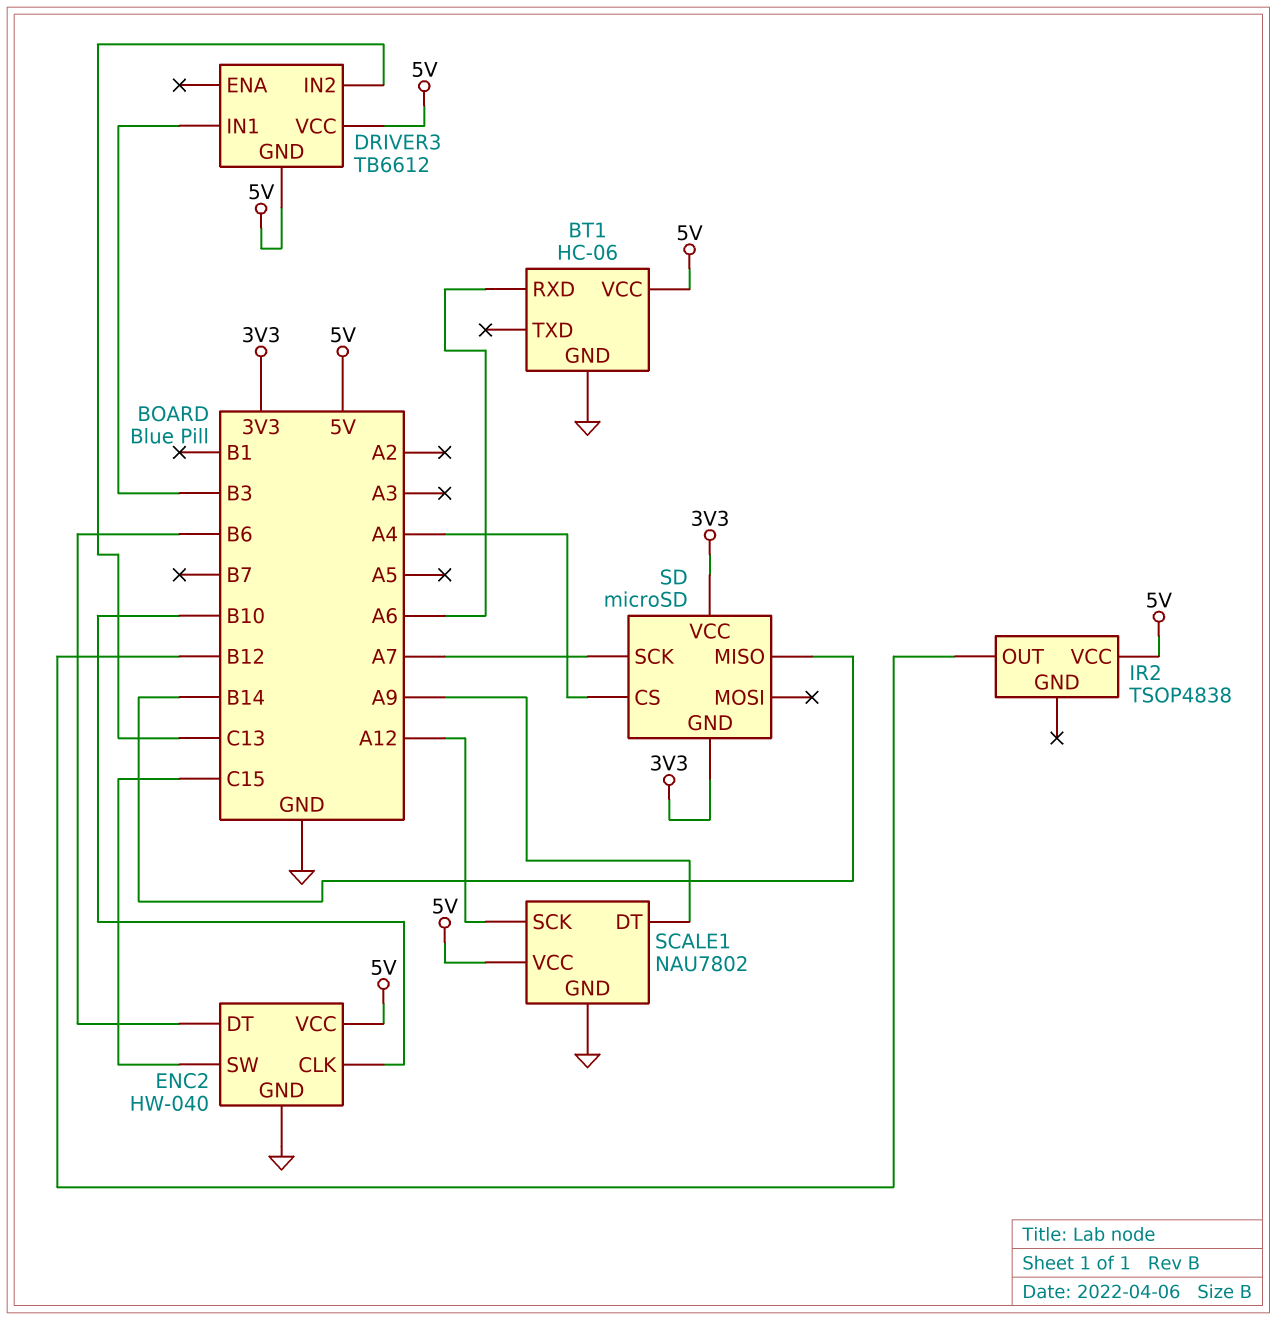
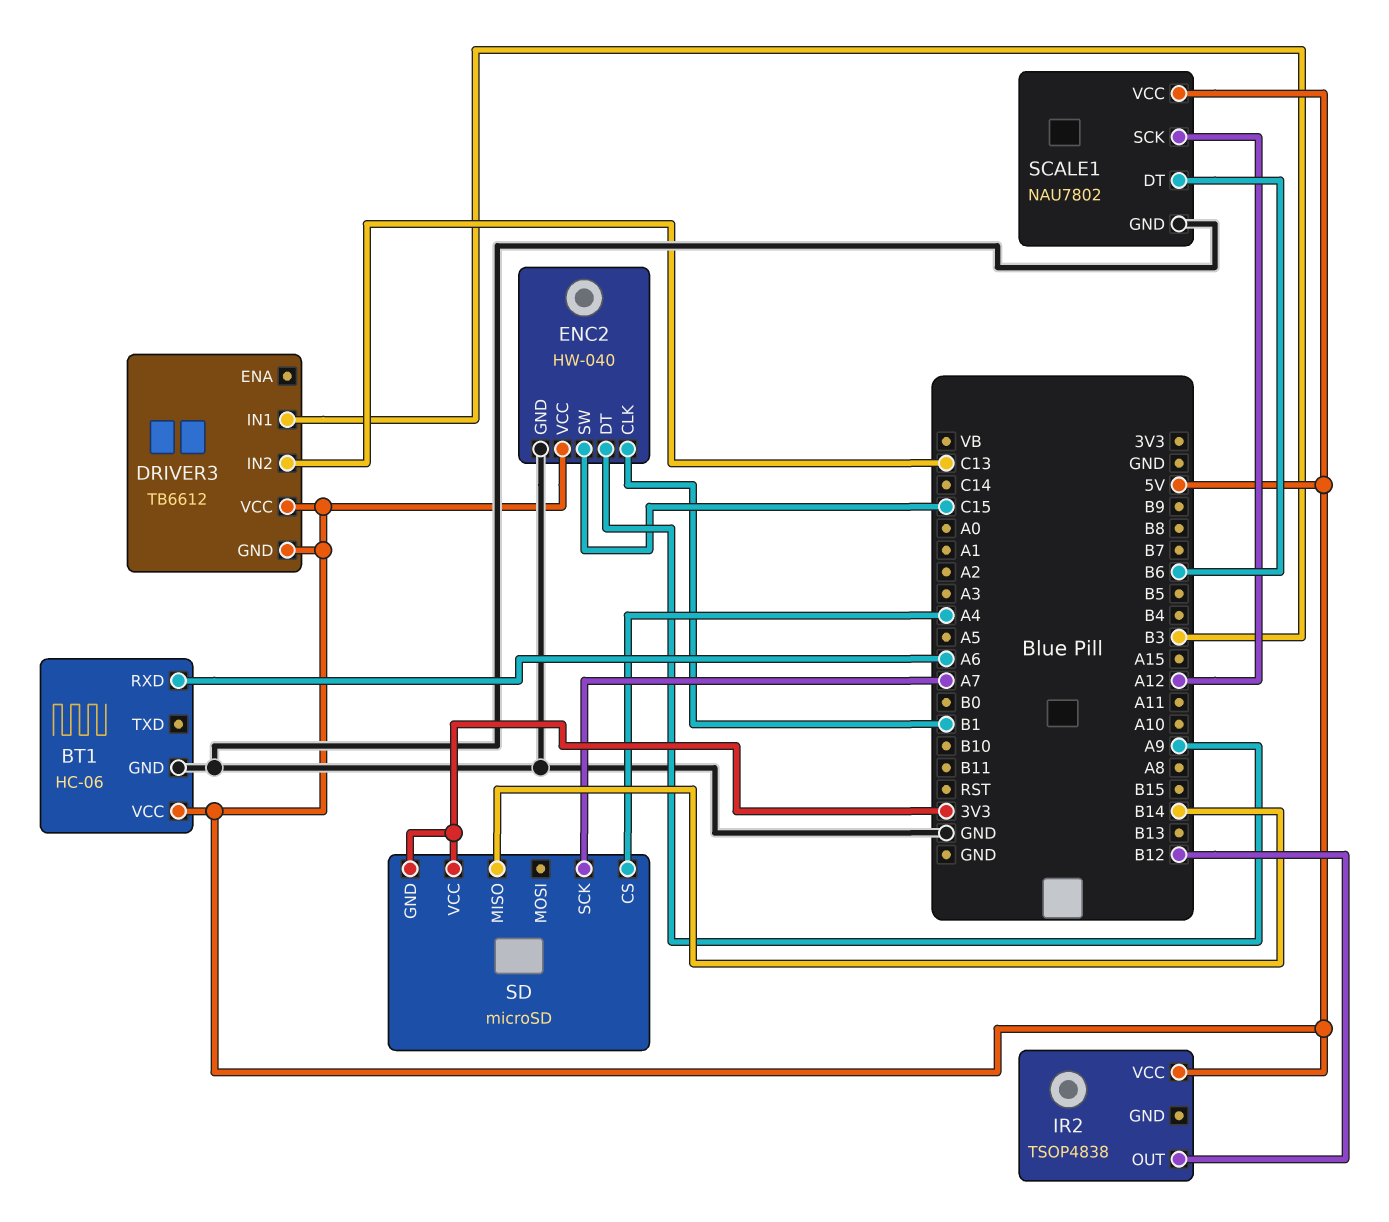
ENC2 pin CLK: B10 -> B1
ENC2 pin DT: B6 -> A9
SCALE1 pin DT: A9 -> B6

